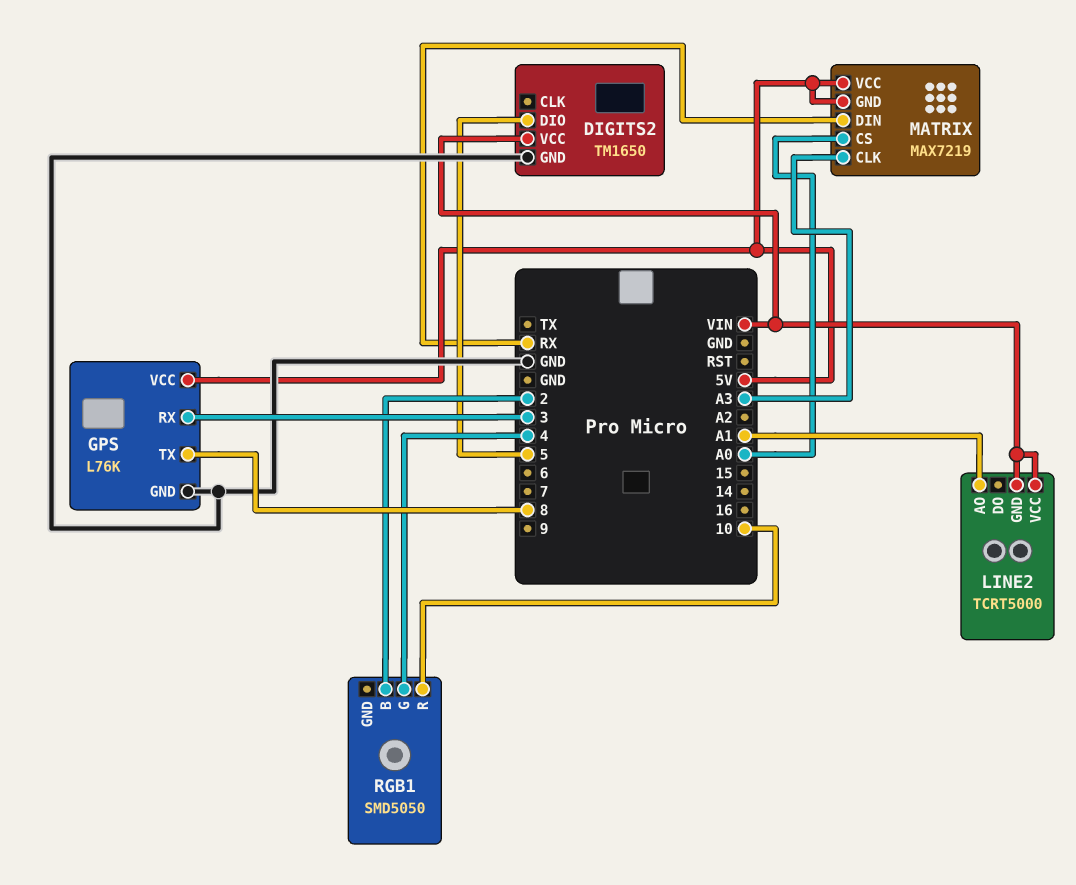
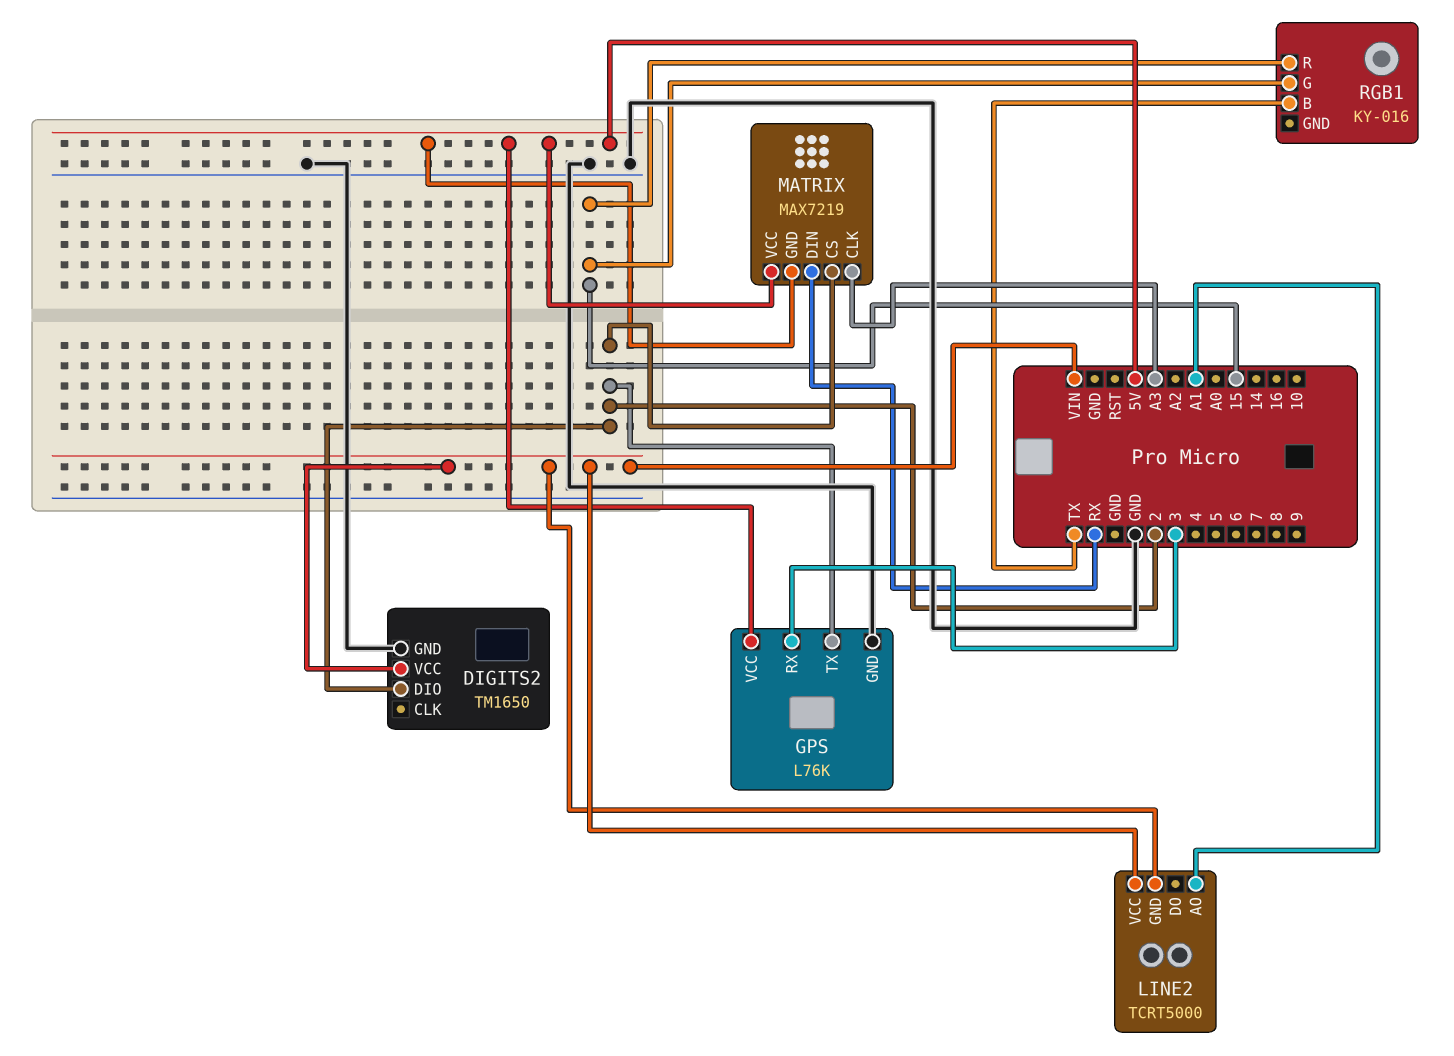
DIGITS2 pin DIO: 5 -> 2
GPS pin TX: 8 -> 2
MATRIX pin CS: A0 -> 2
RGB1: SMD5050 -> KY-016
RGB1 pin B: 2 -> TX
RGB1 pin G: 4 -> 15
RGB1 pin R: 10 -> 15

